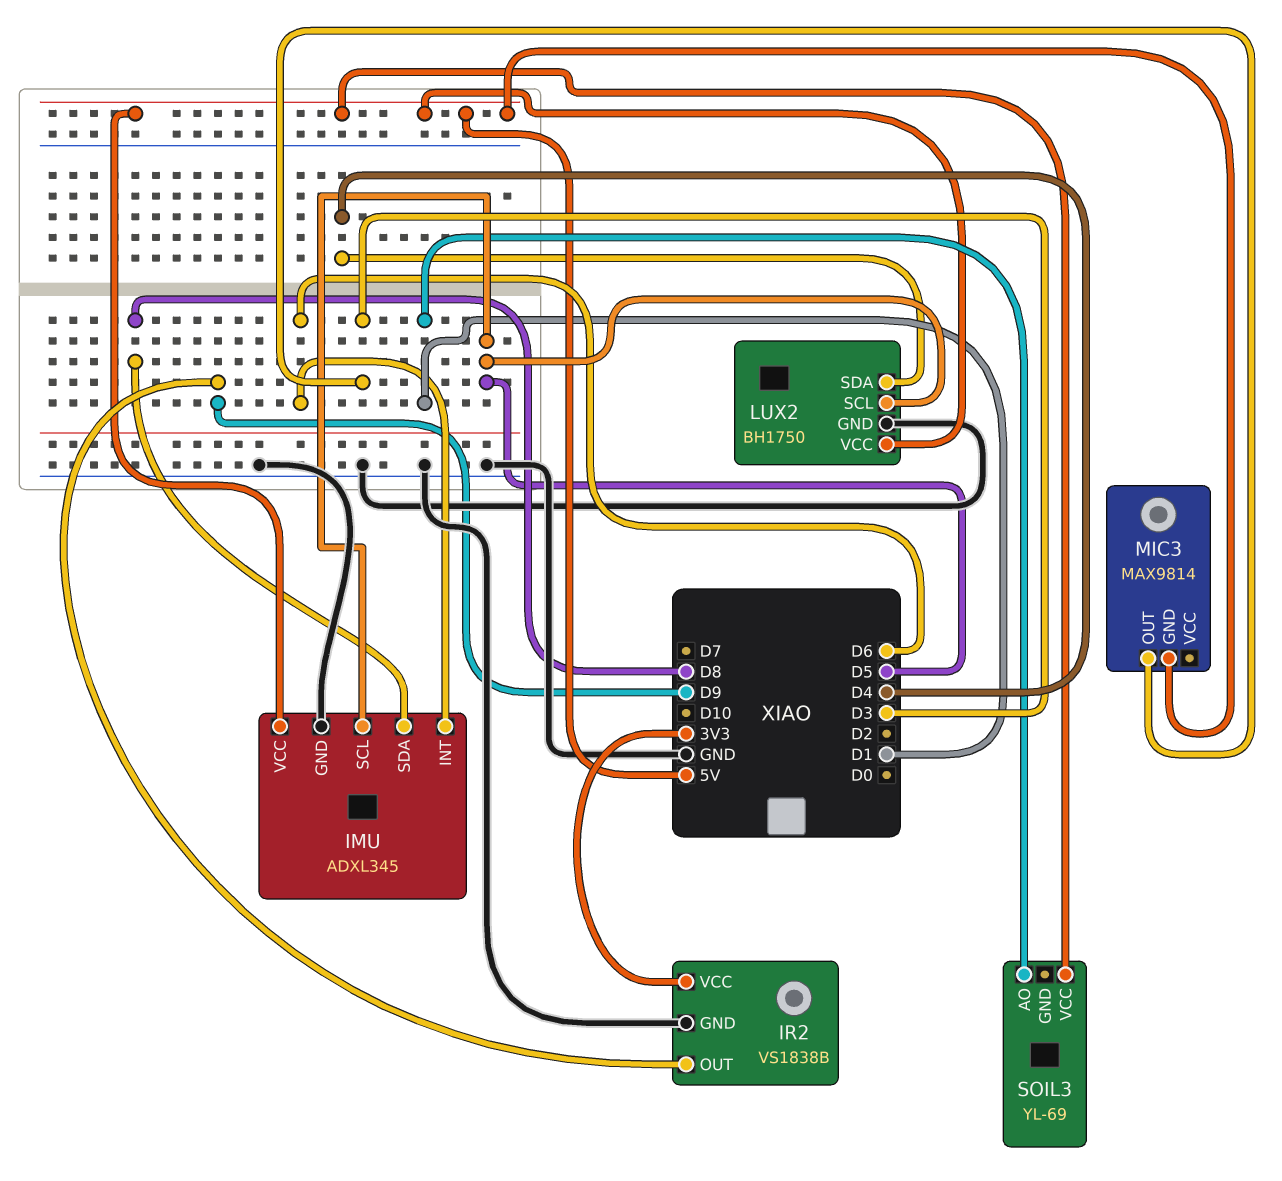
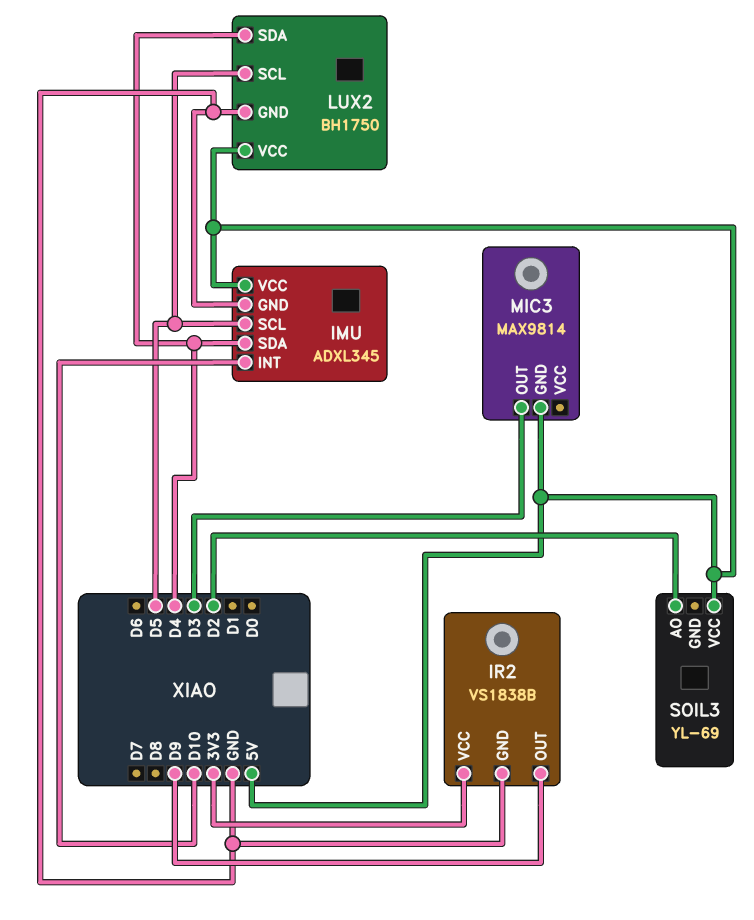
IMU pin INT: D6 -> D10
IMU pin SDA: D8 -> D4
SOIL3 pin AO: D1 -> D2

